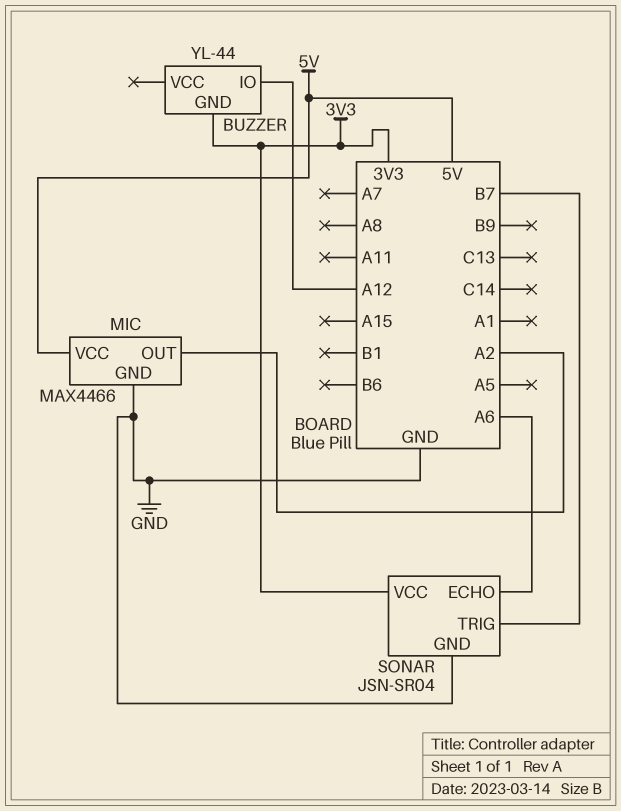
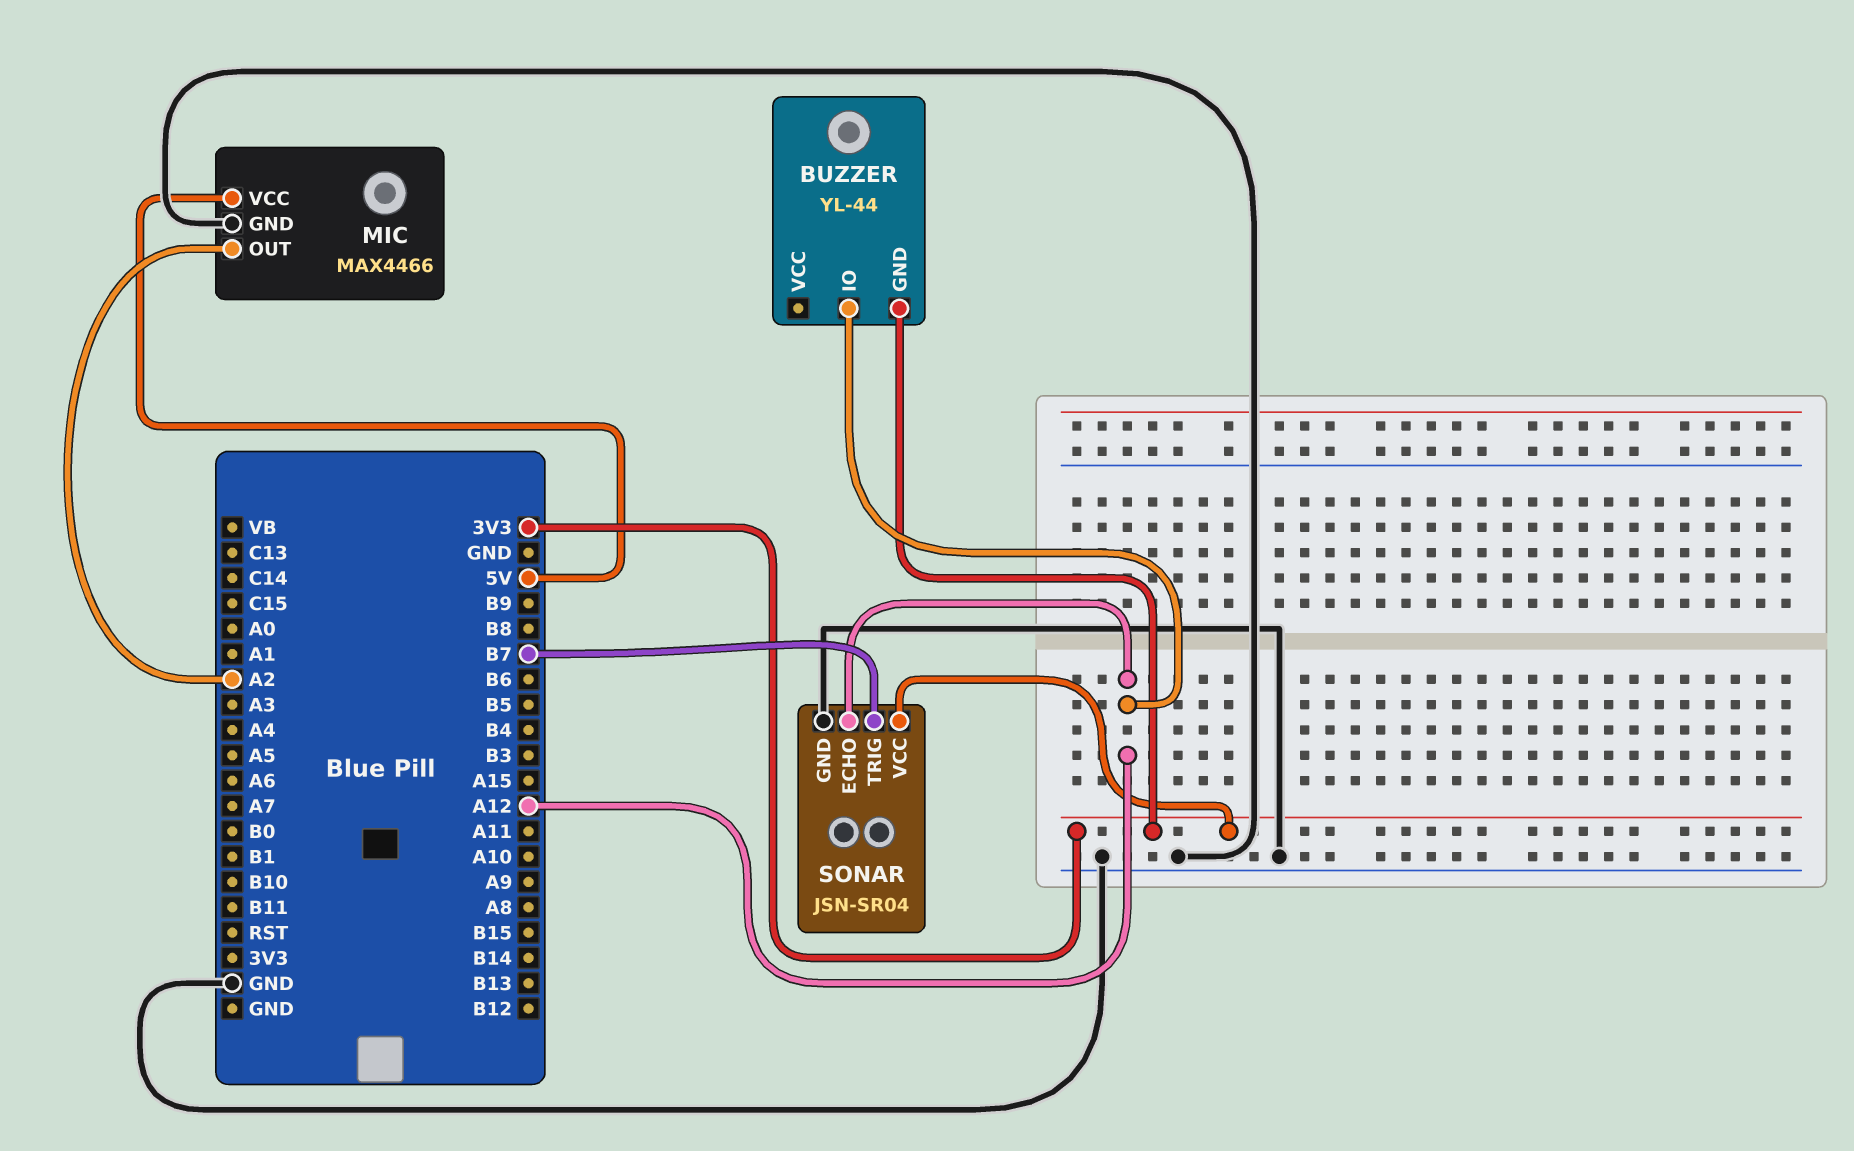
SONAR pin ECHO: A6 -> A12

